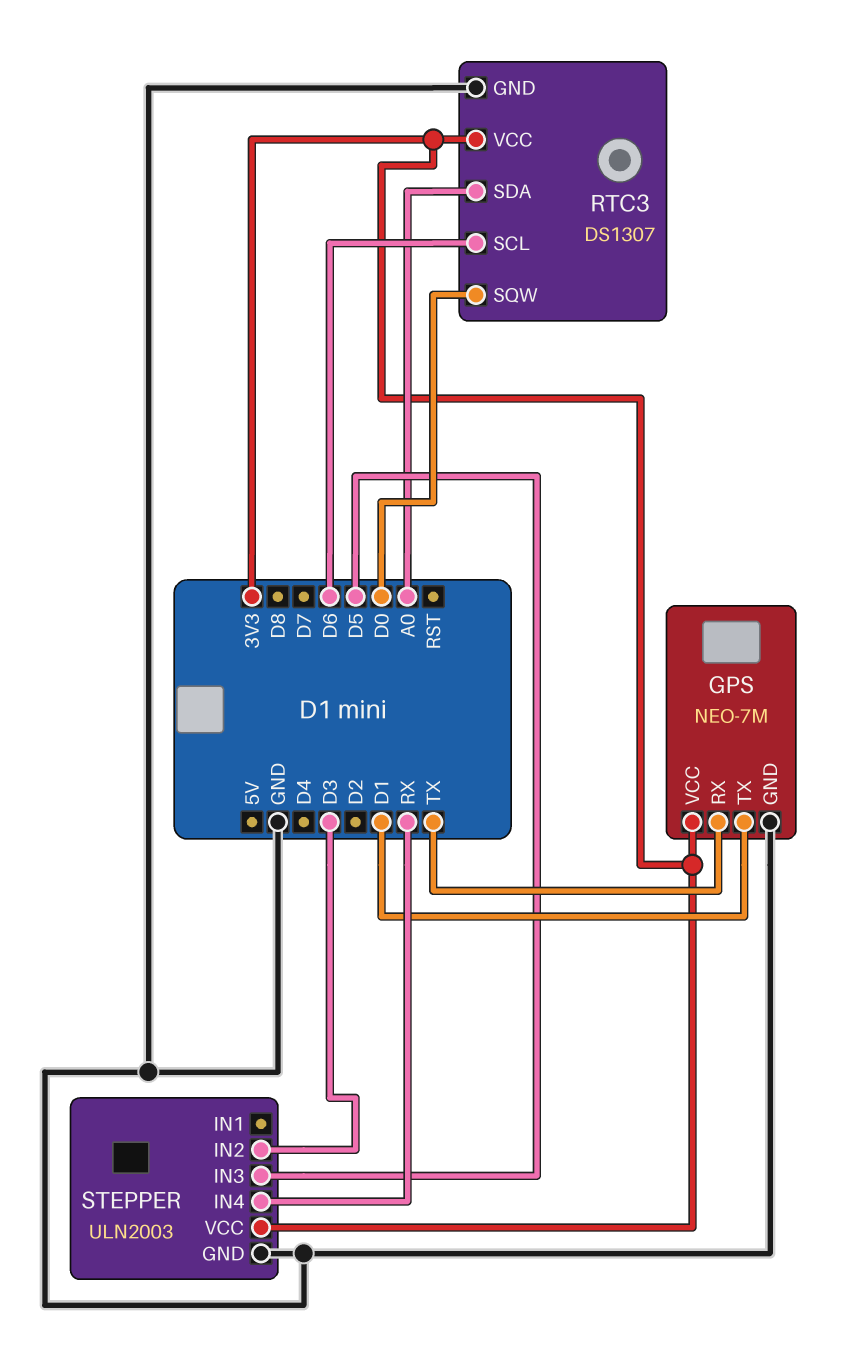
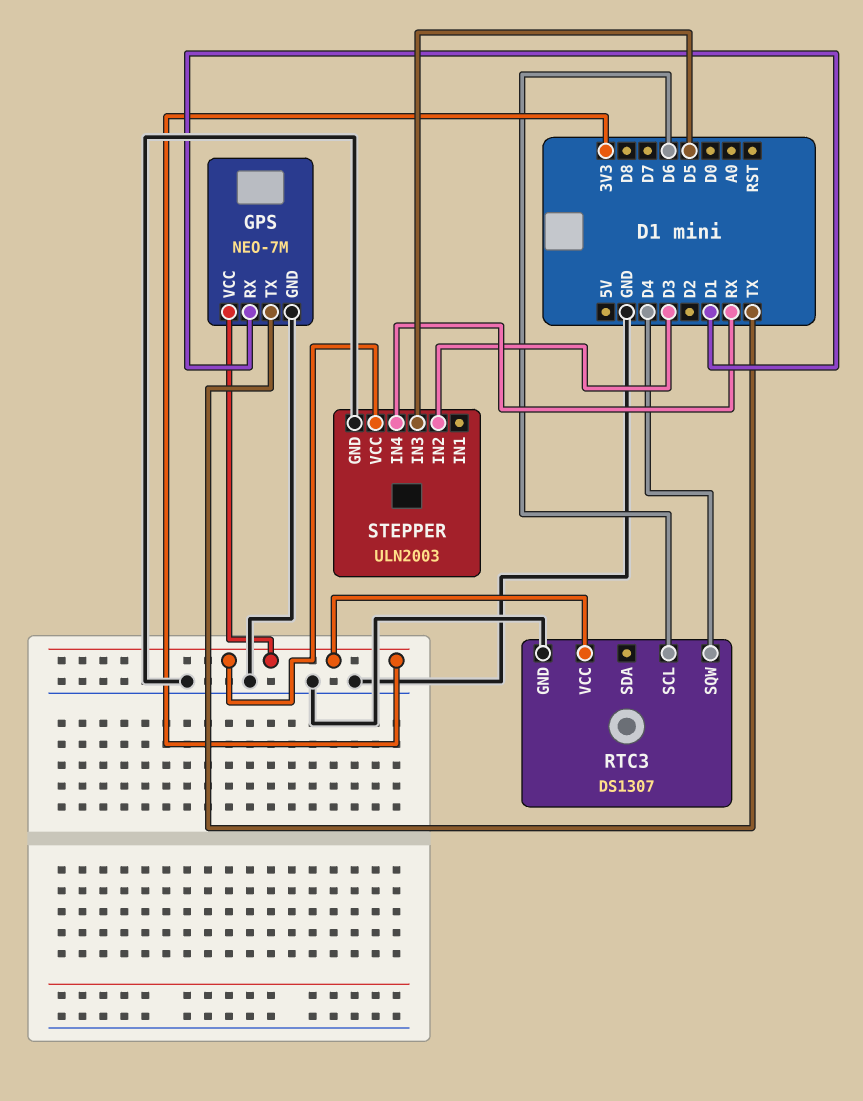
GPS pin RX: TX -> D1
GPS pin TX: D1 -> TX
RTC3 pin SDA: A0 -> none
RTC3 pin SQW: D0 -> D4

